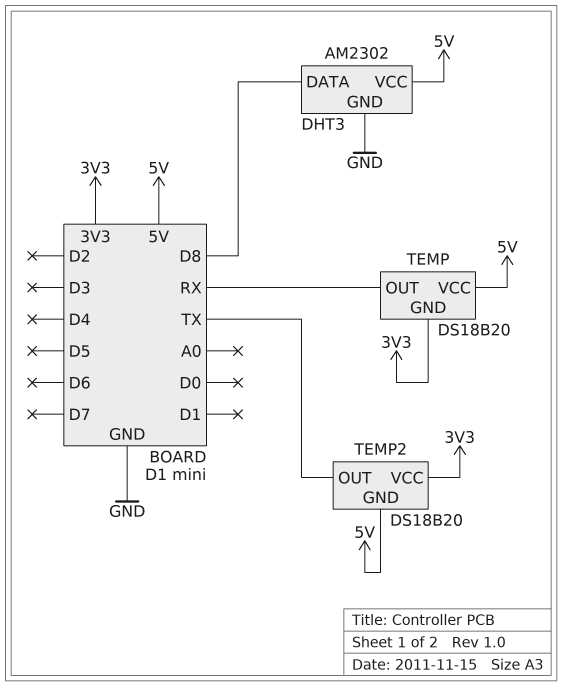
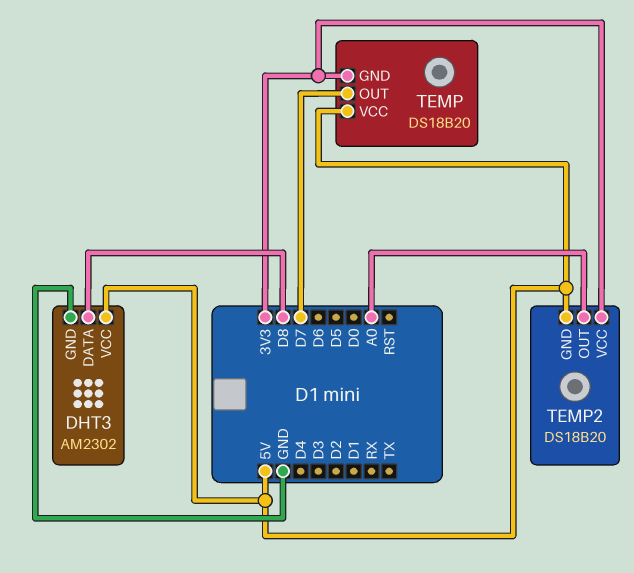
TEMP pin OUT: RX -> D7
TEMP2 pin OUT: TX -> A0

